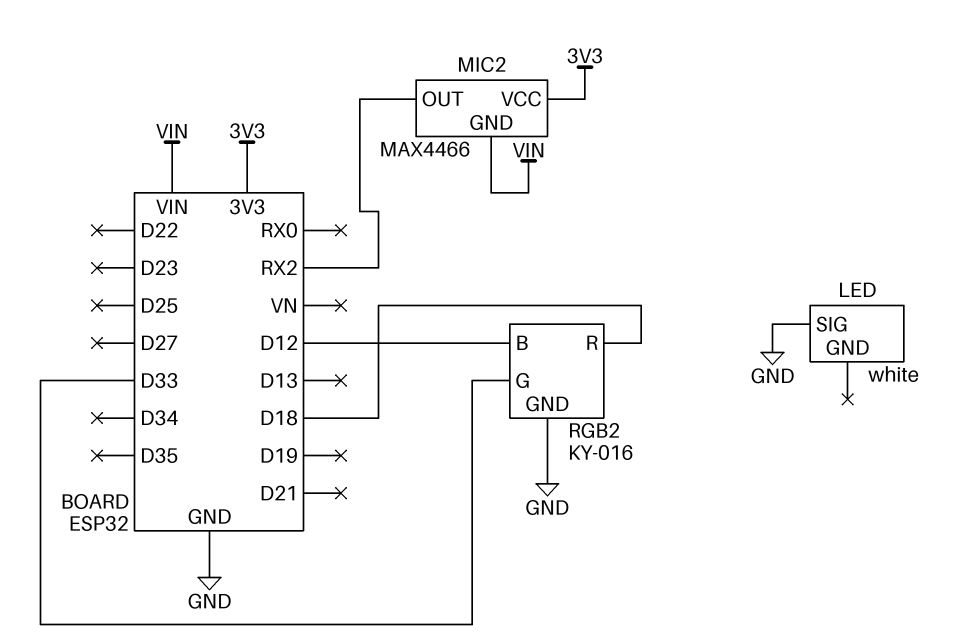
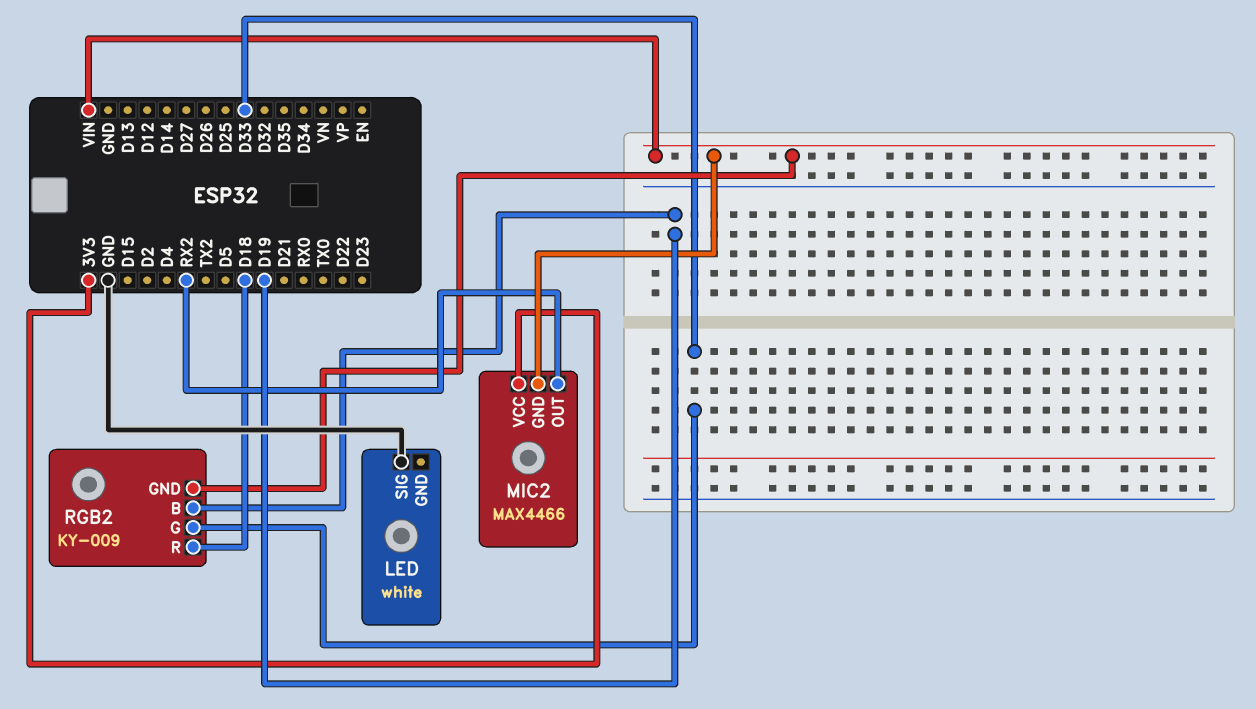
RGB2: KY-016 -> KY-009
RGB2 pin B: D12 -> D19
RGB2 pin GND: GND -> VIN

